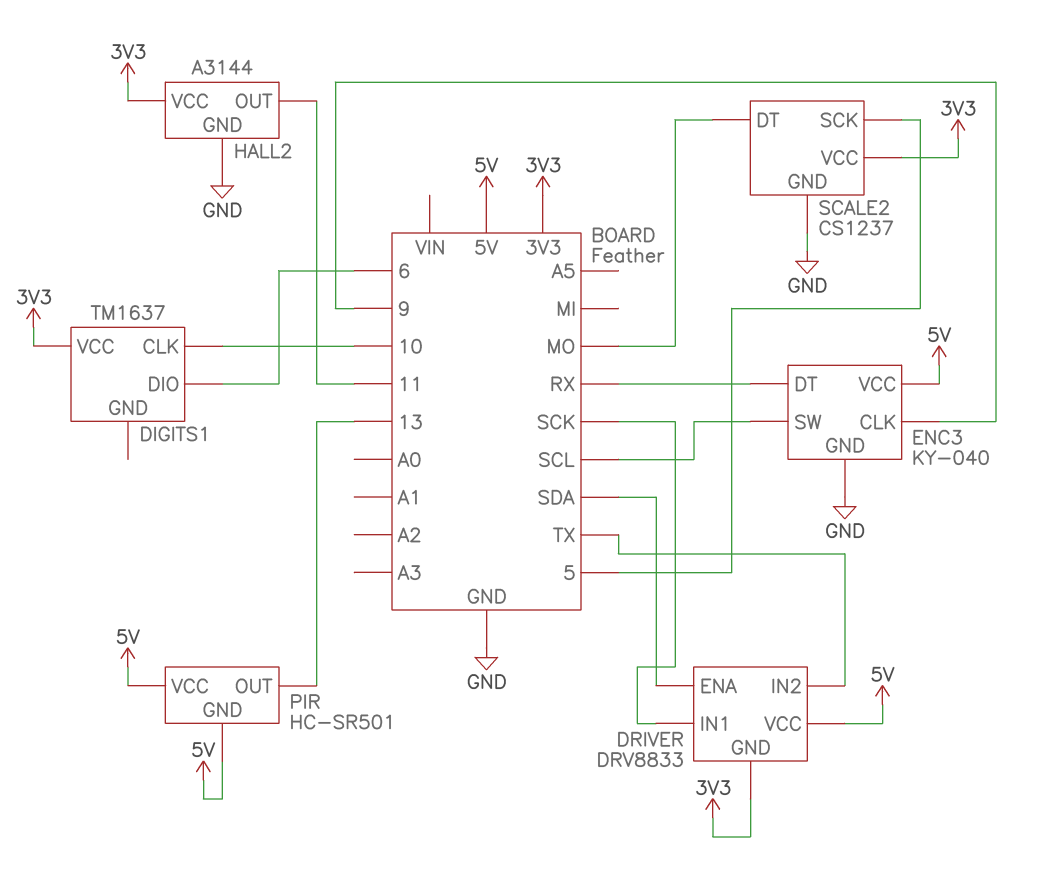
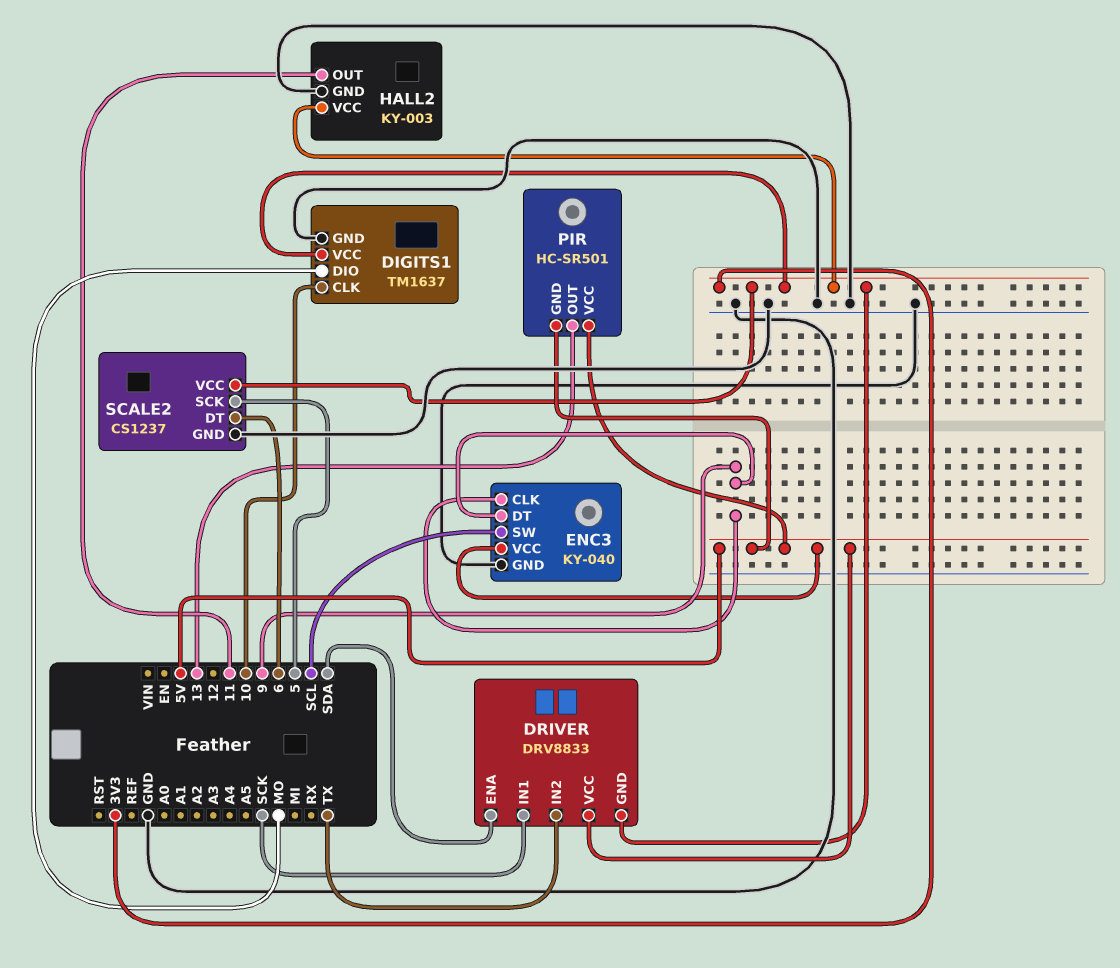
DIGITS1 pin DIO: 6 -> MO
DIGITS1 pin GND: none -> GND
ENC3 pin DT: RX -> 9
HALL2: A3144 -> KY-003
SCALE2 pin DT: MO -> 6

